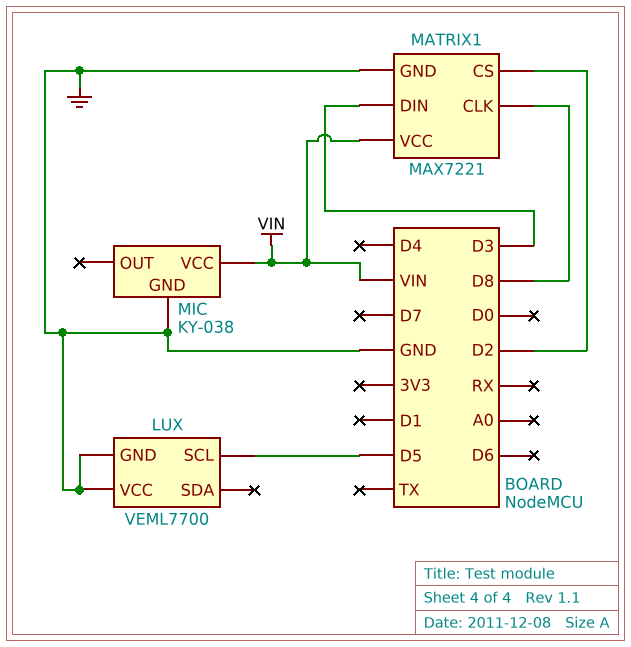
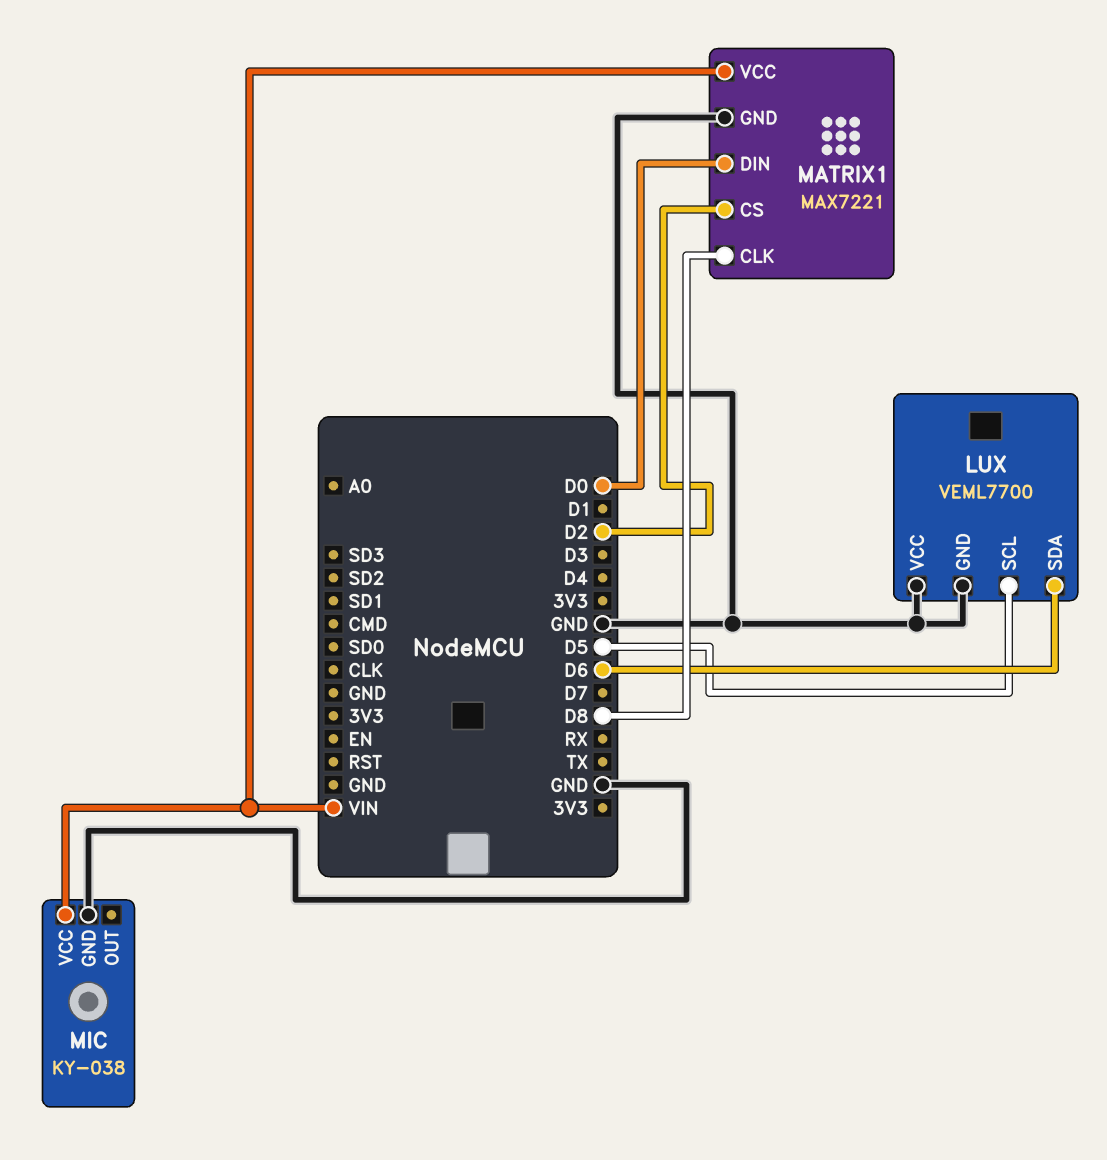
LUX pin SDA: none -> D6
MATRIX1 pin DIN: D3 -> D0

